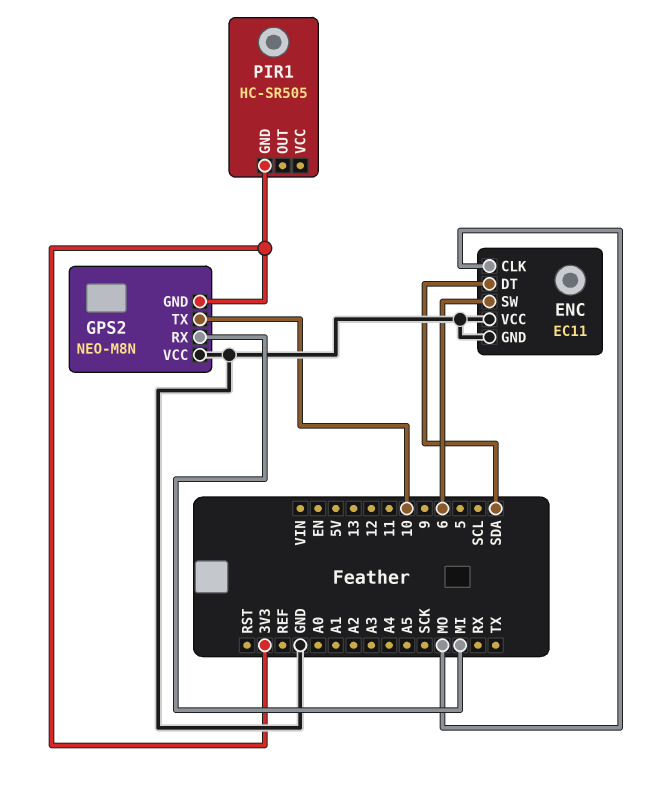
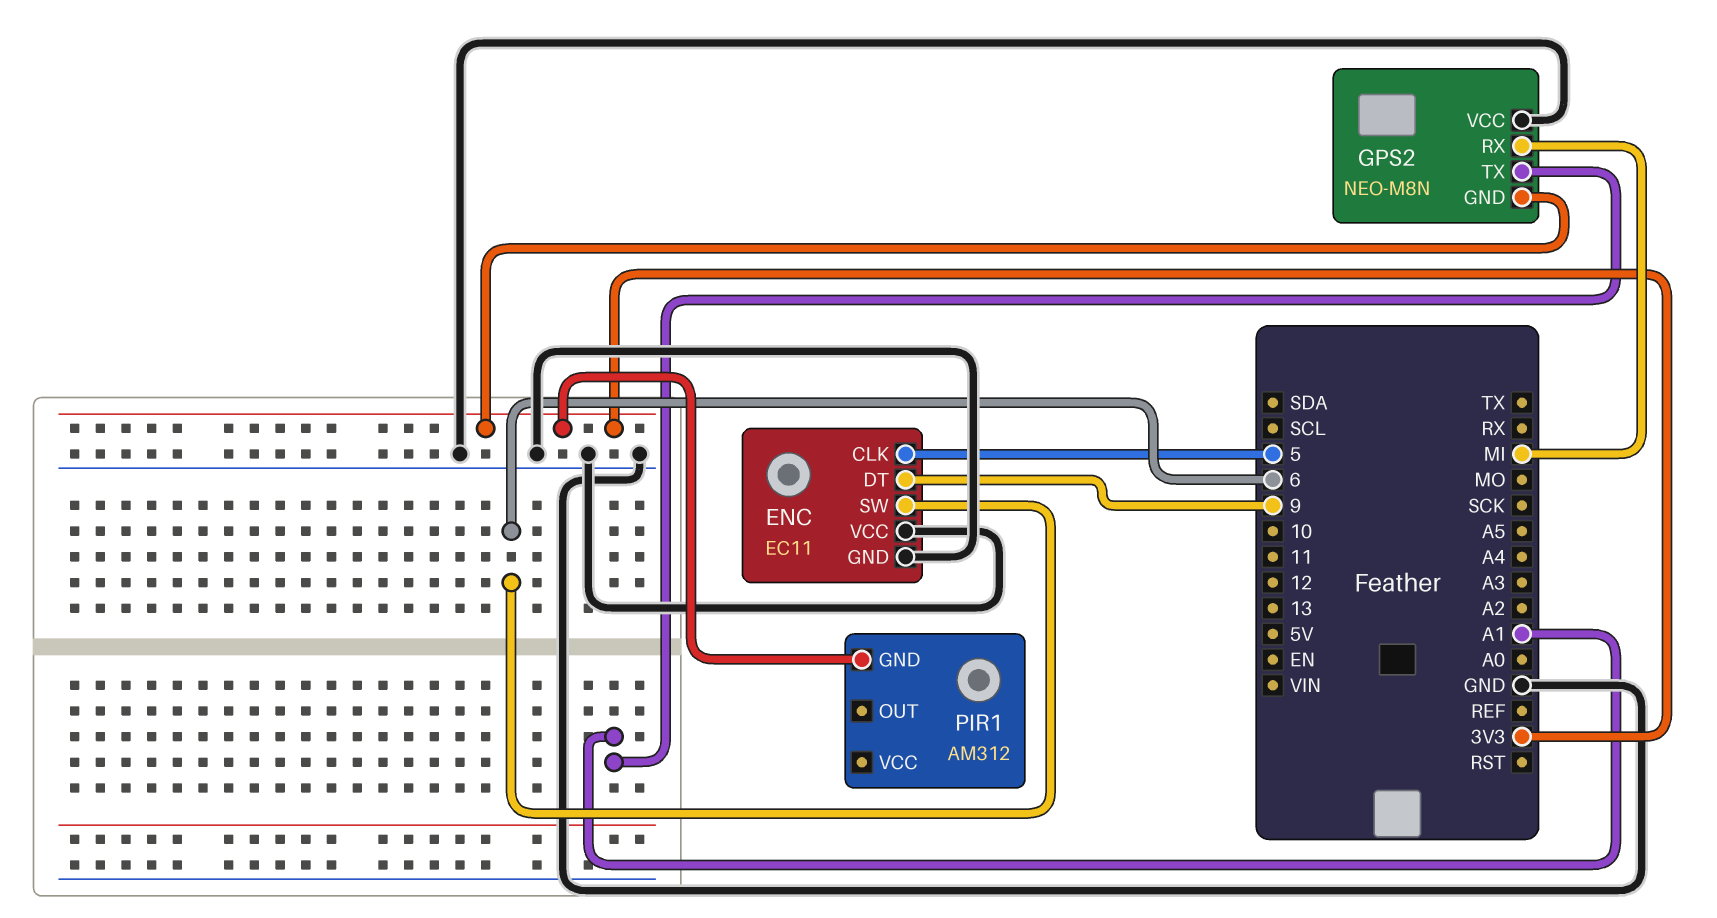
ENC pin CLK: MO -> 5
ENC pin DT: SDA -> 9
GPS2 pin TX: 10 -> A1
PIR1: HC-SR505 -> AM312

